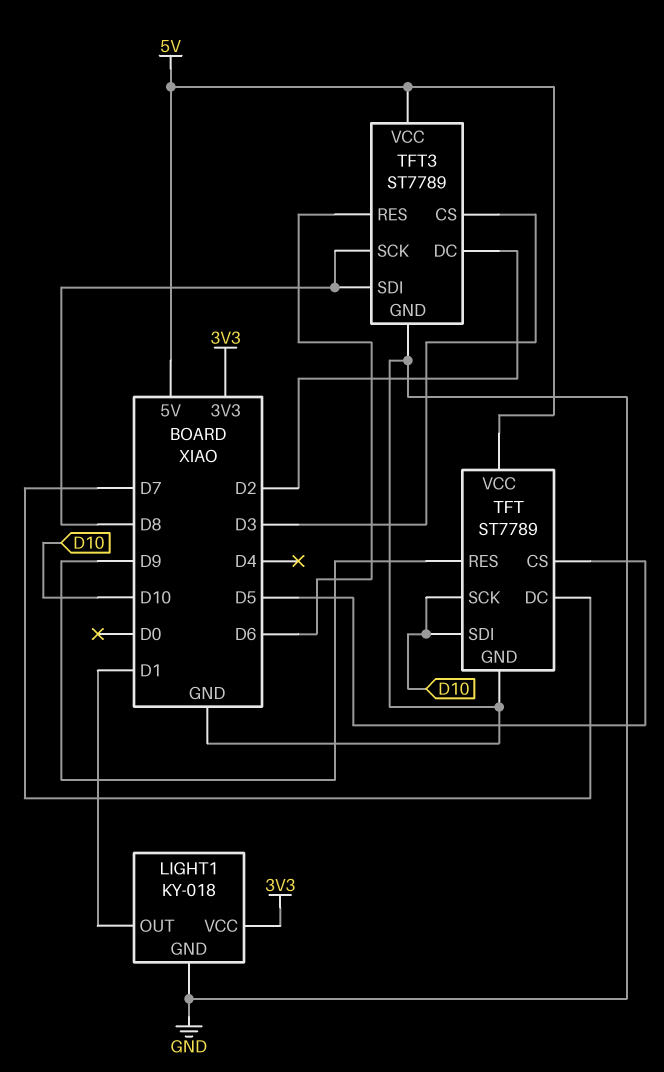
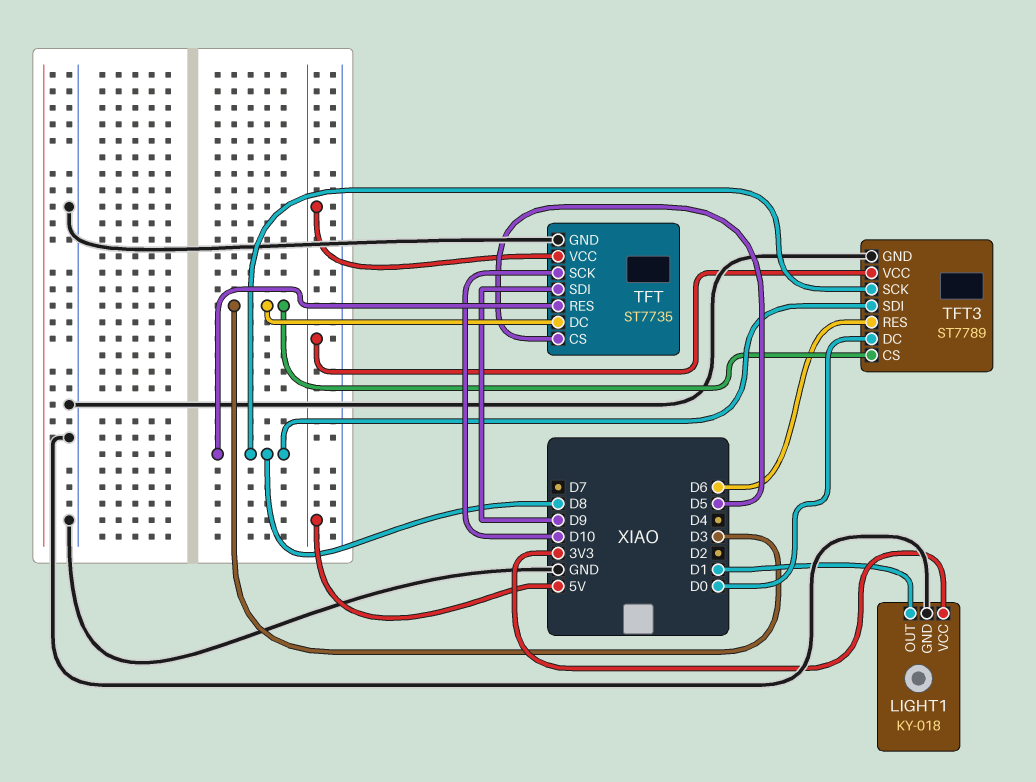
TFT: ST7789 -> ST7735
TFT pin DC: D7 -> D3
TFT pin RES: D9 -> D8
TFT pin SDI: D10 -> D9
TFT3 pin DC: D2 -> D0

